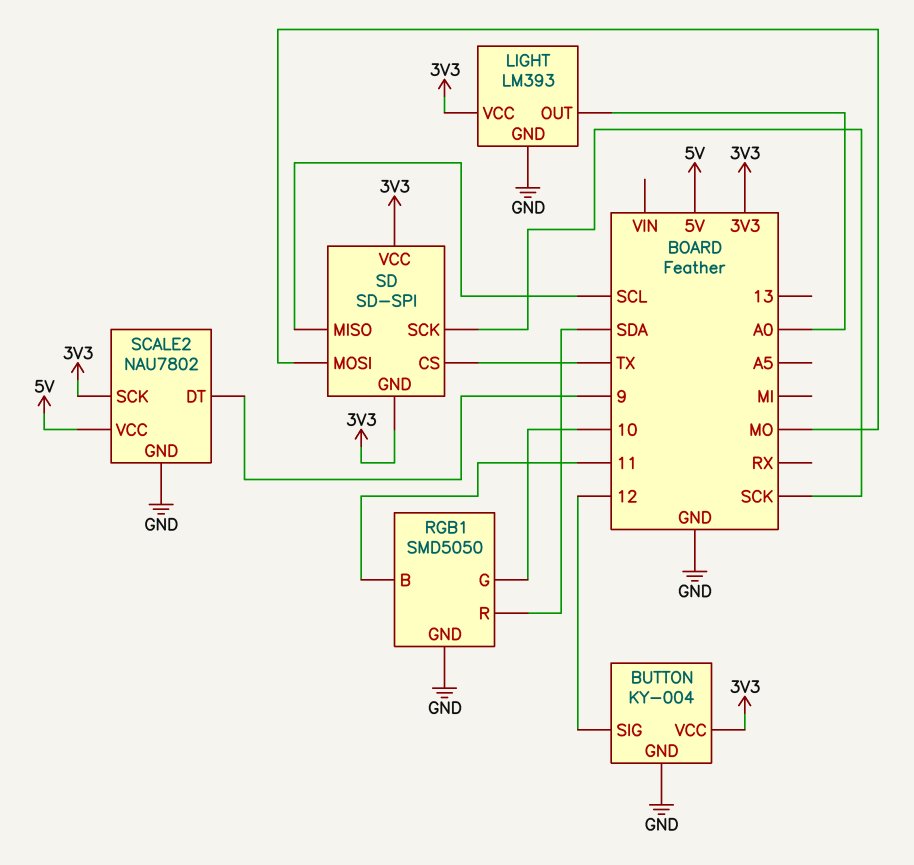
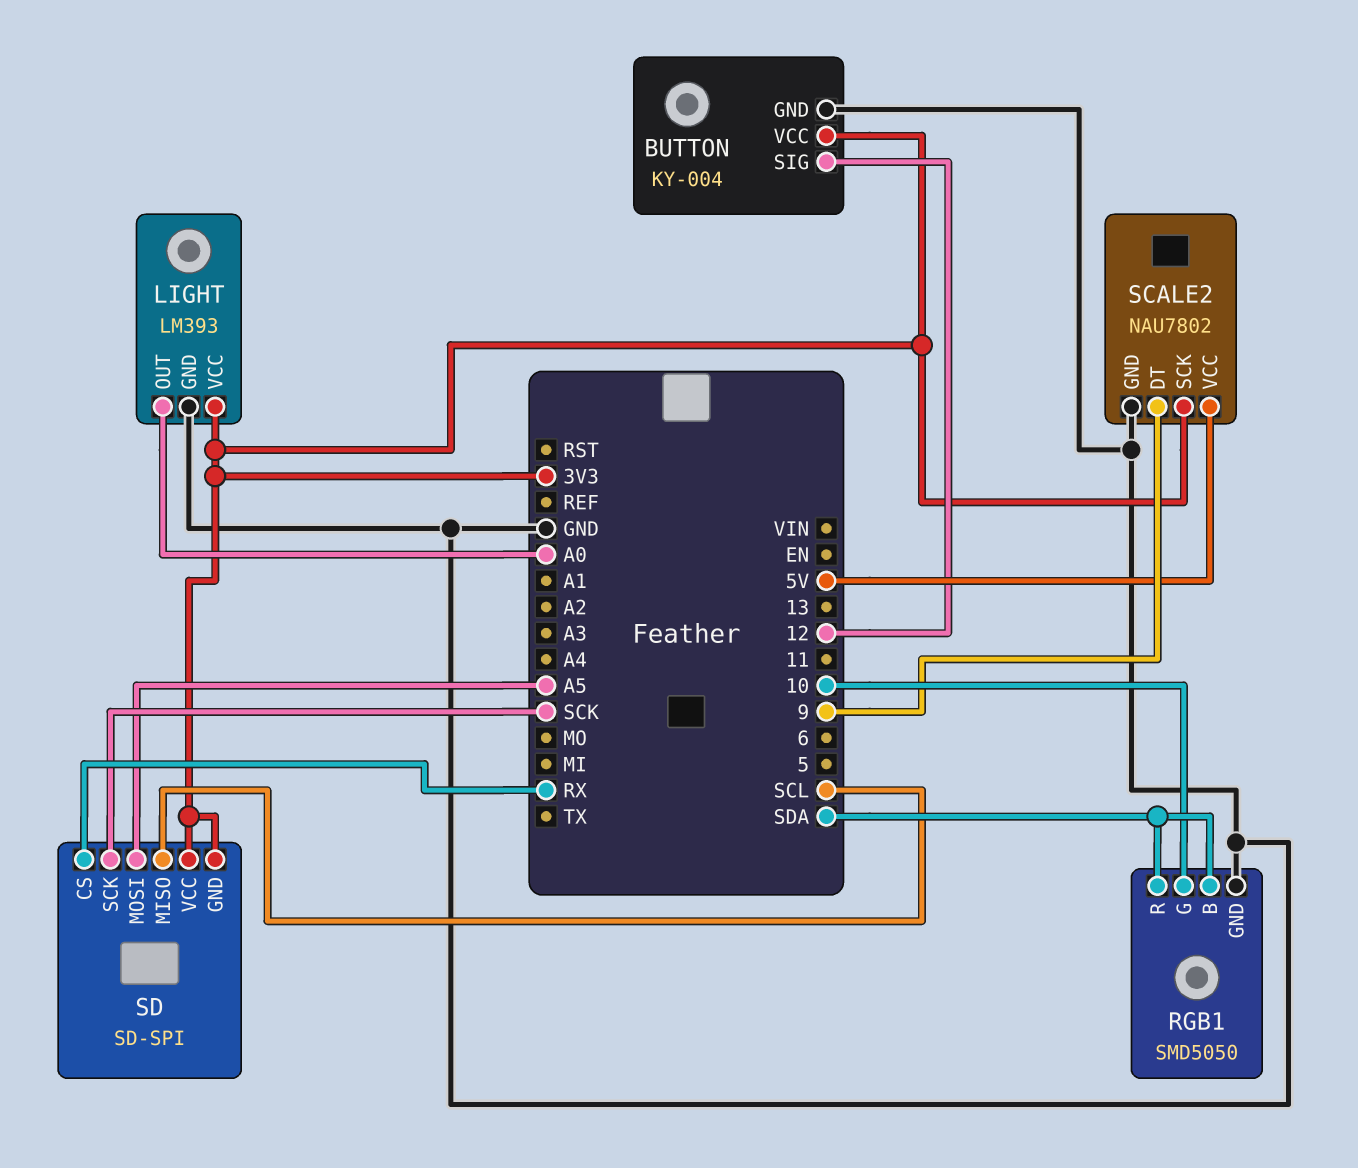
RGB1 pin B: 11 -> SDA
SD pin CS: TX -> RX
SD pin MOSI: MO -> A5

